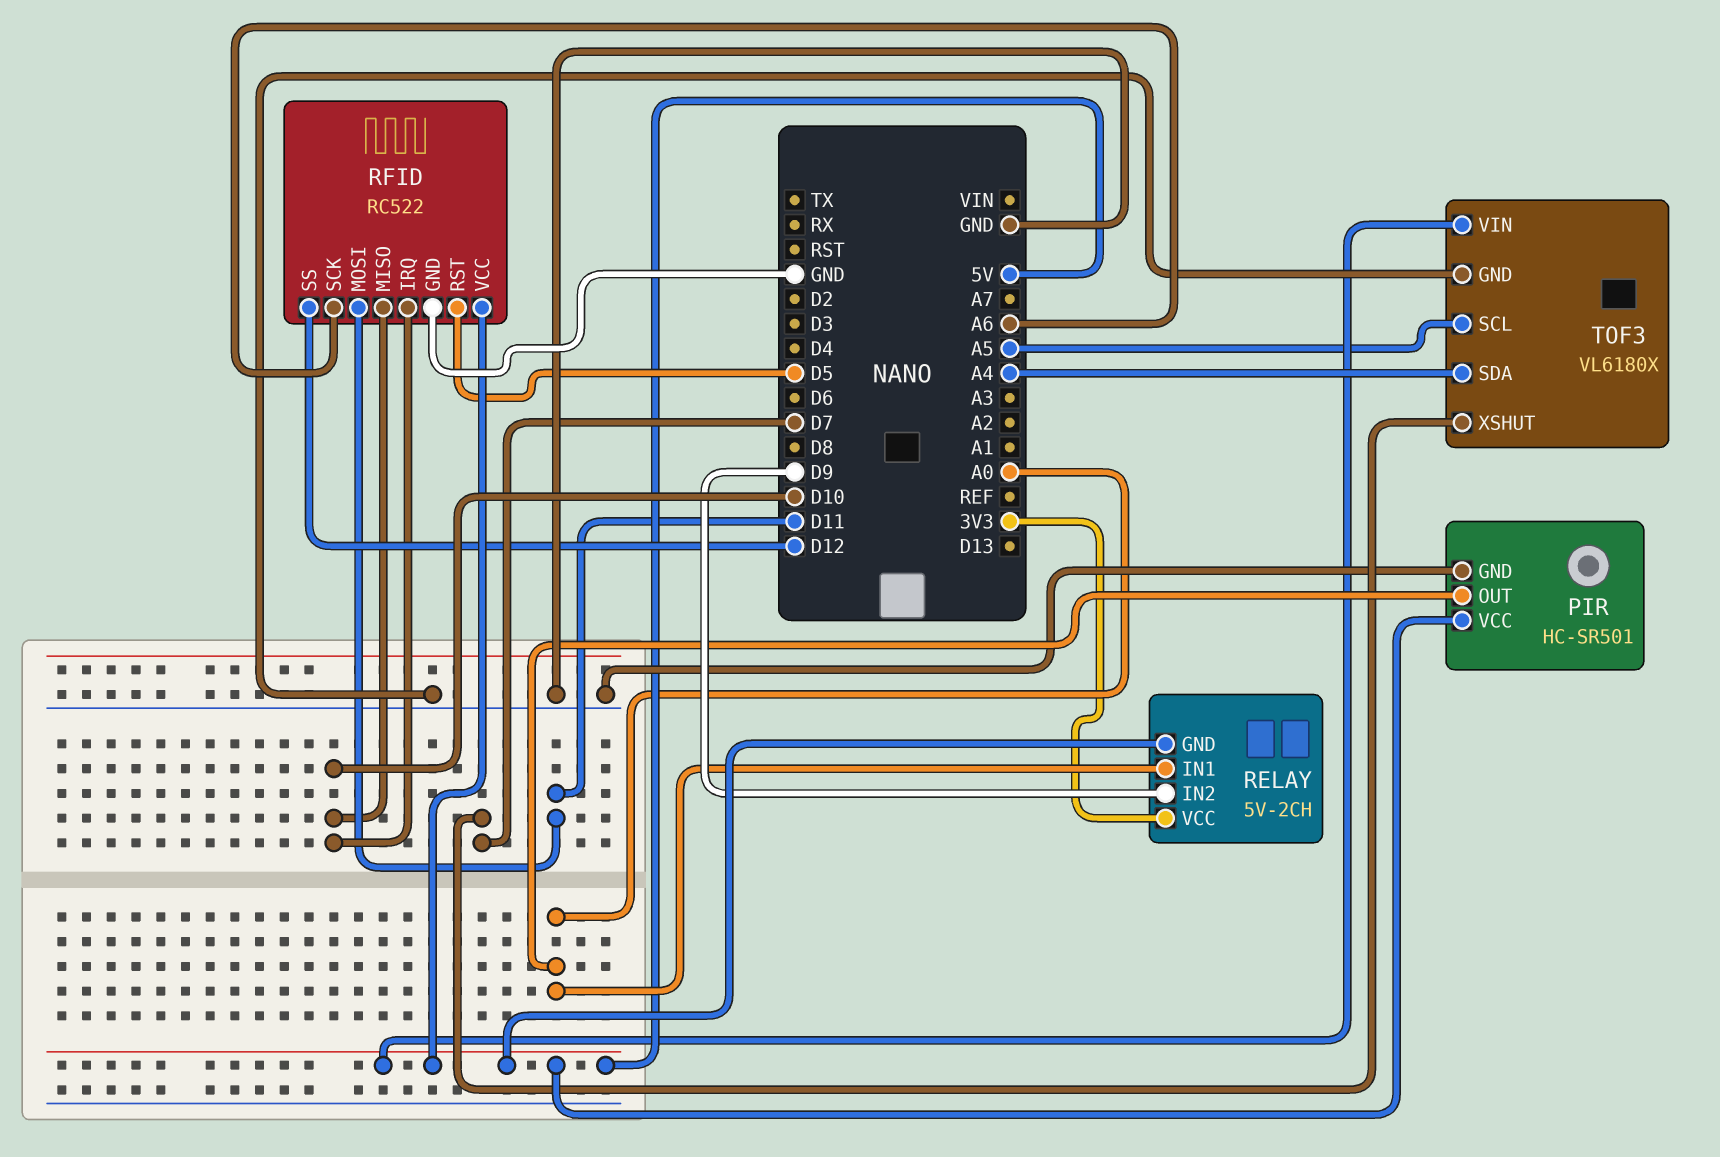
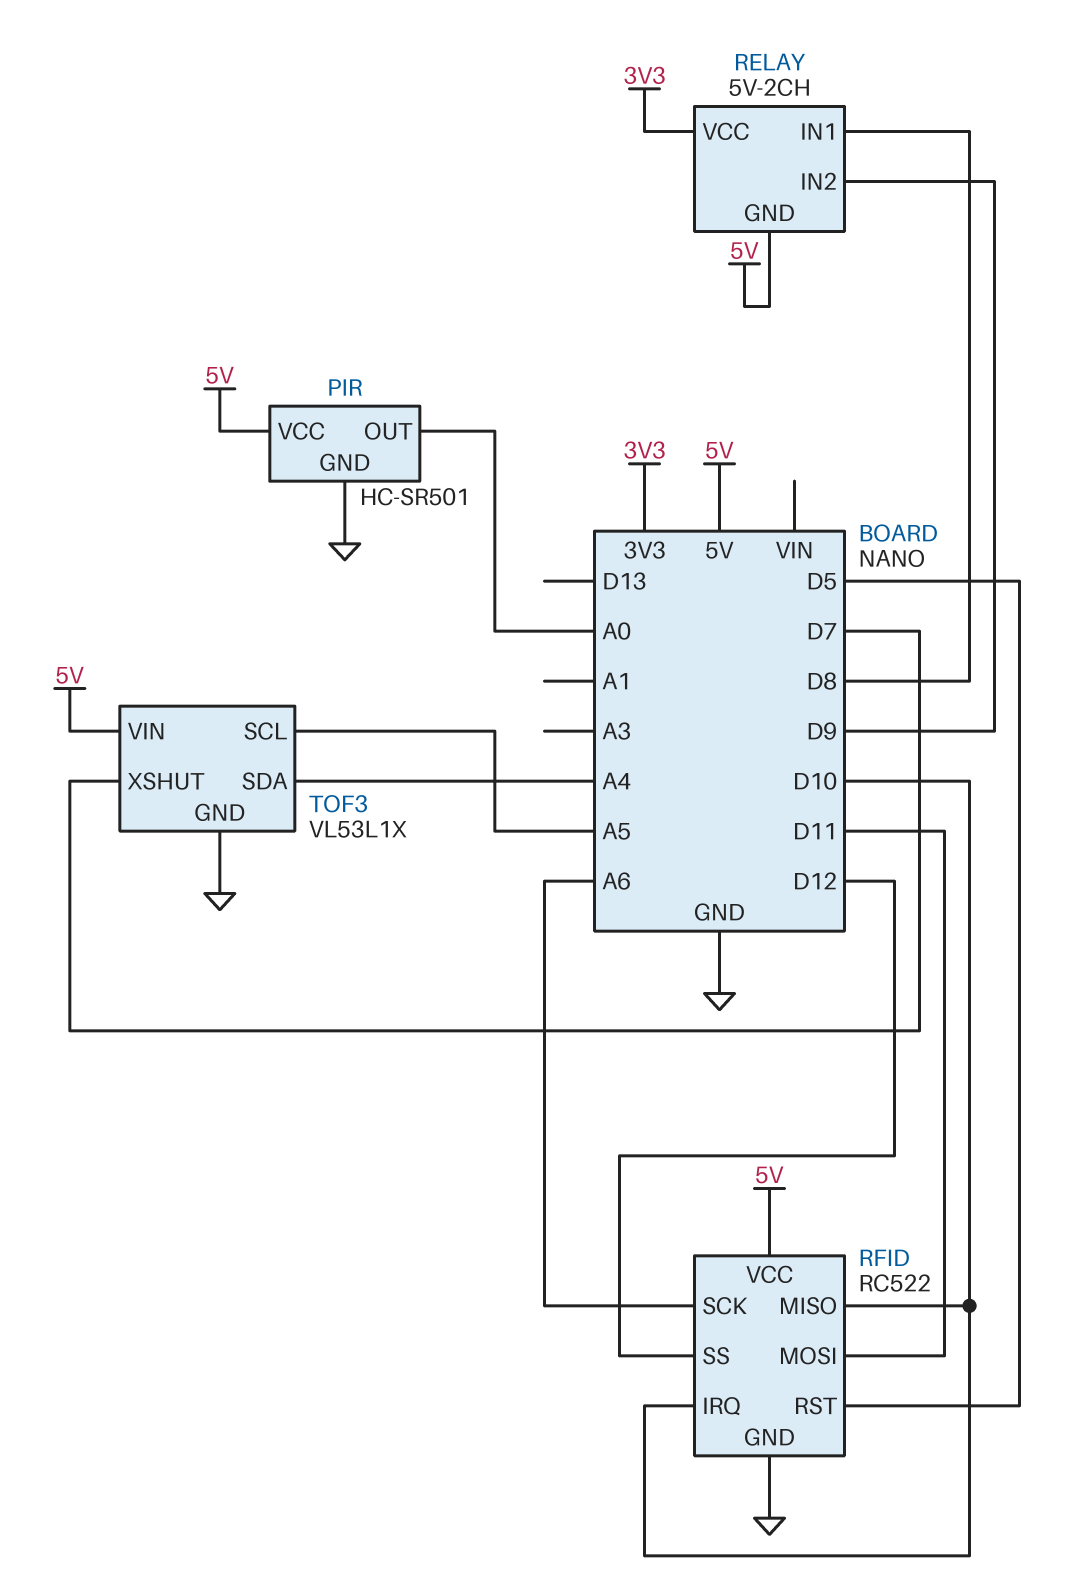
RELAY pin IN1: A0 -> D8
TOF3: VL6180X -> VL53L1X

